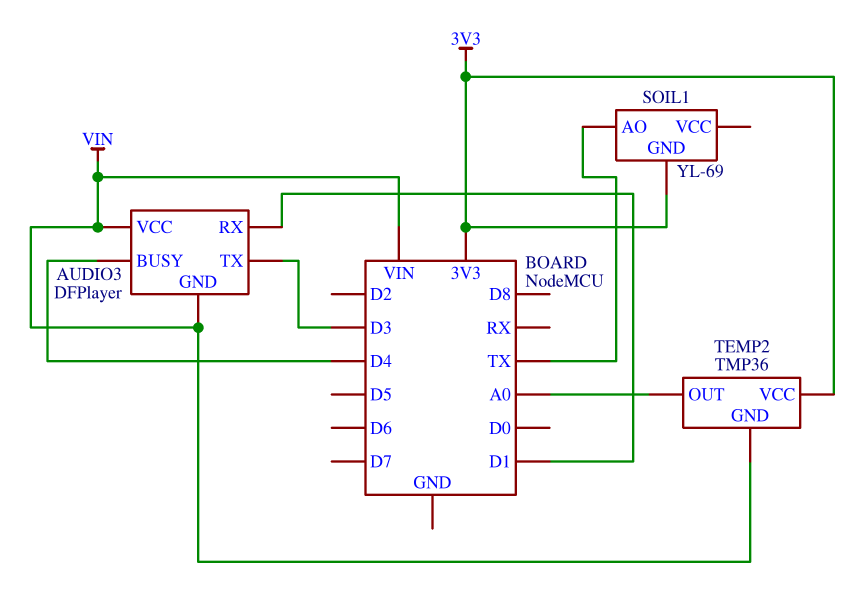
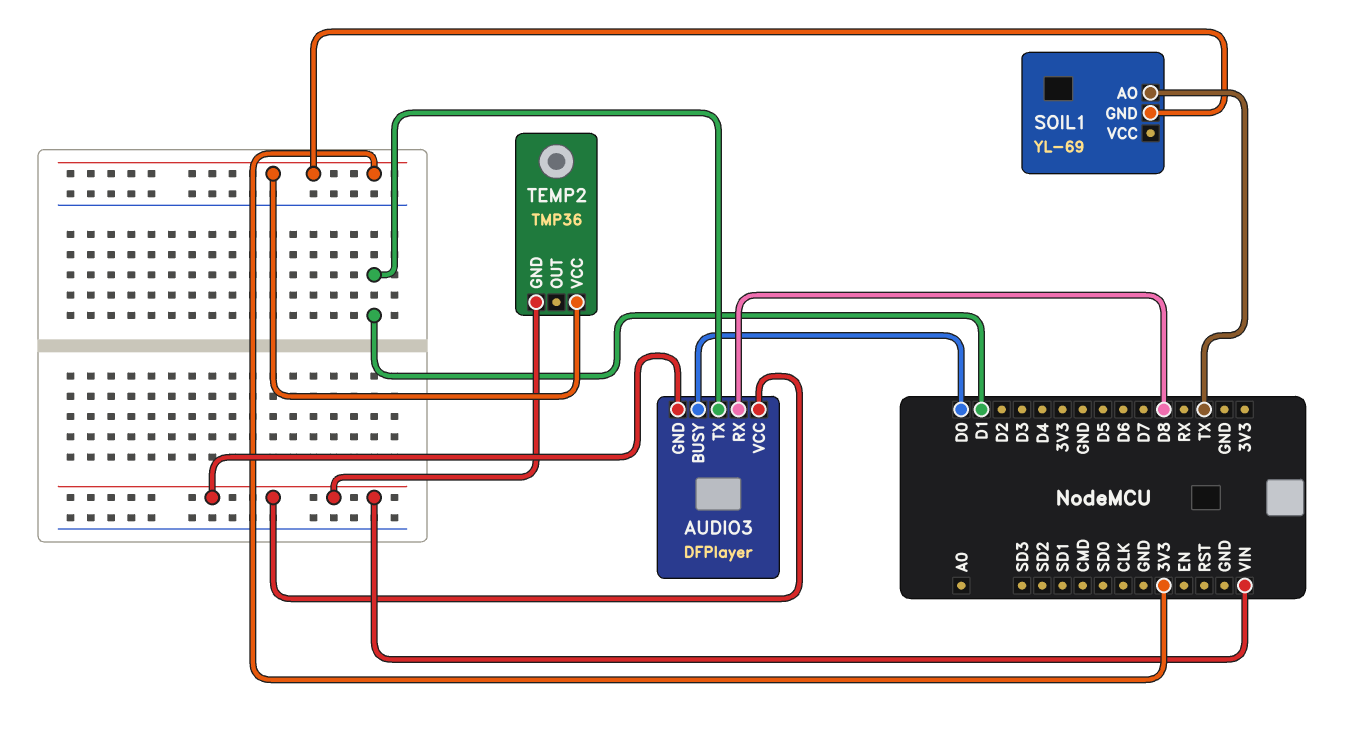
AUDIO3 pin BUSY: D4 -> D0
AUDIO3 pin RX: D1 -> D8
AUDIO3 pin TX: D3 -> D1
TEMP2 pin OUT: A0 -> none

